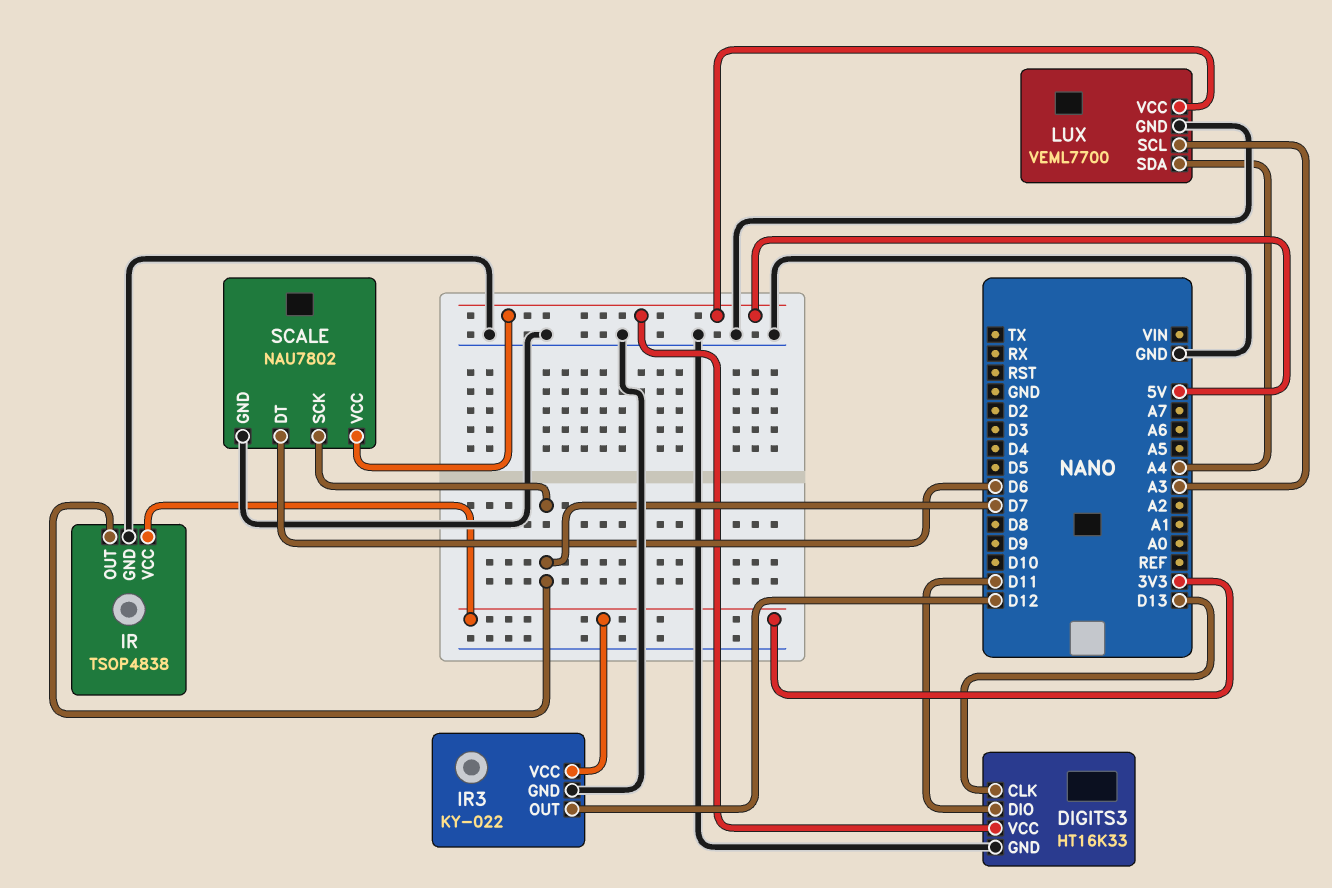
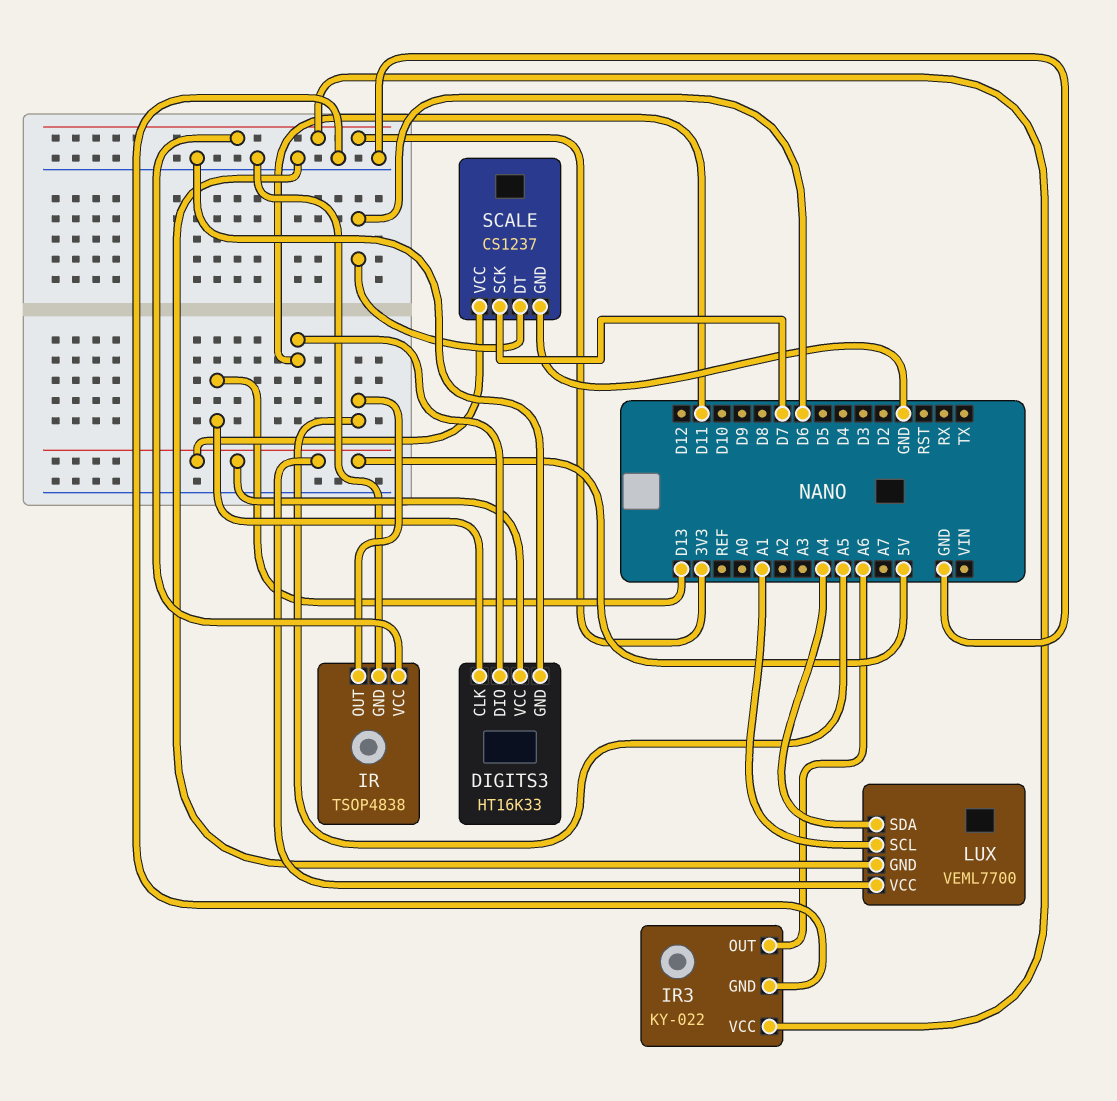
IR pin OUT: D7 -> A5
IR3 pin OUT: D12 -> A6
LUX pin SCL: A3 -> A1
SCALE: NAU7802 -> CS1237

